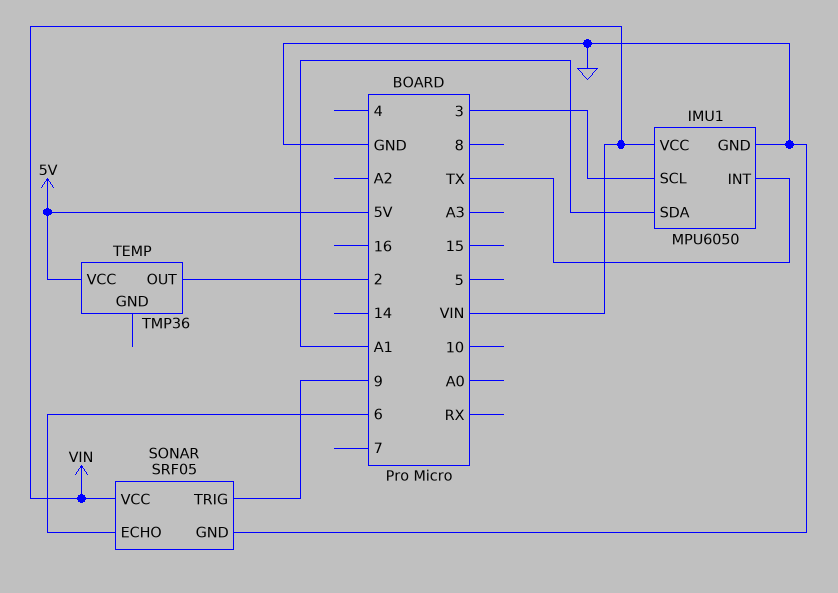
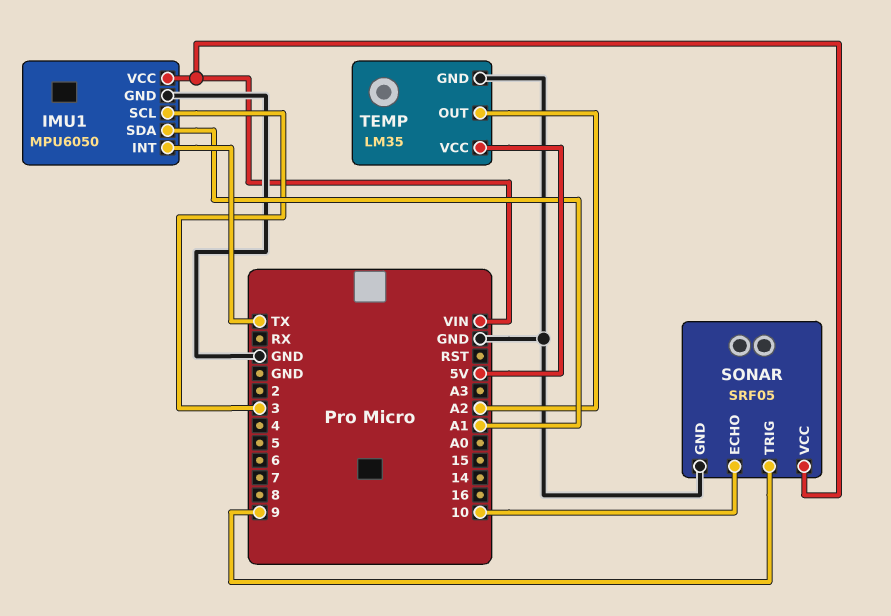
SONAR pin ECHO: 6 -> 10
TEMP: TMP36 -> LM35
TEMP pin GND: none -> GND
TEMP pin OUT: 2 -> A2

